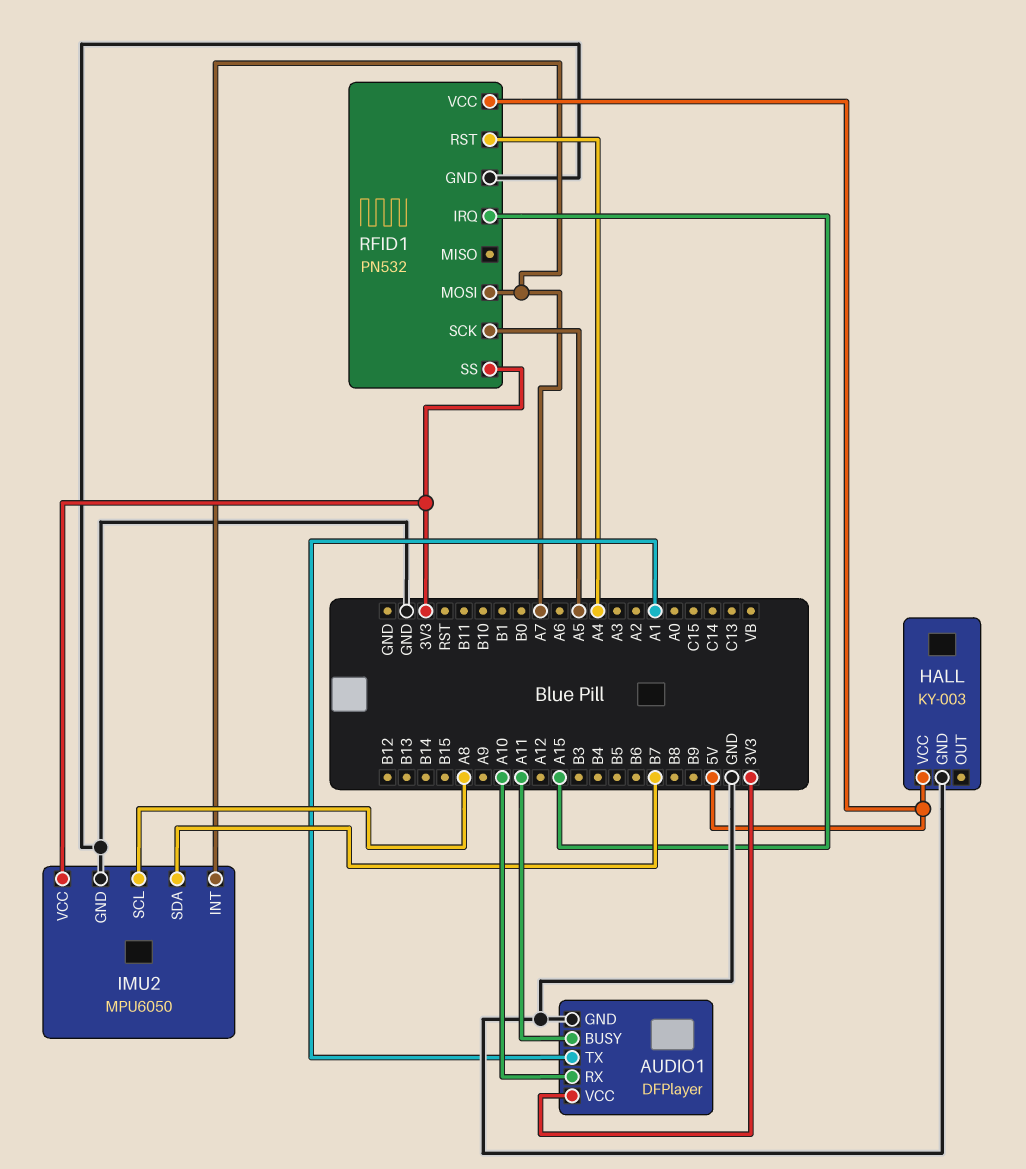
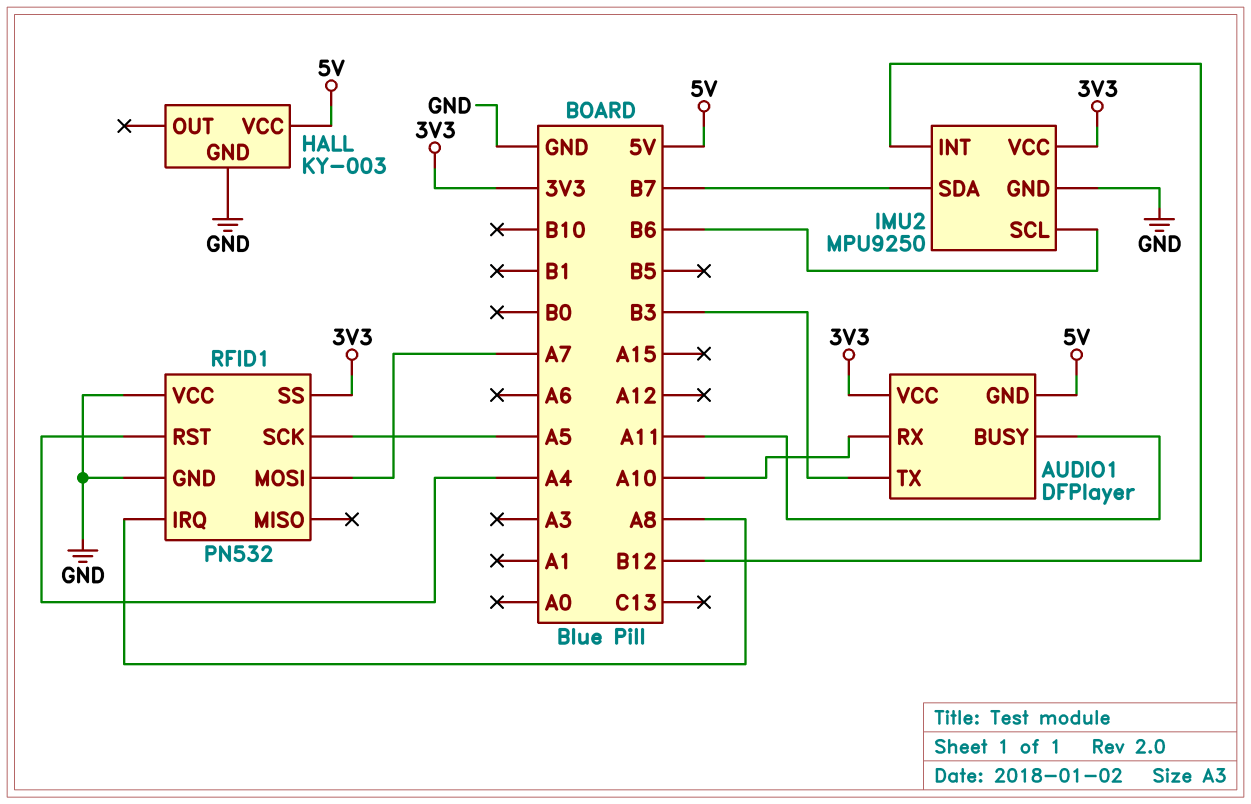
AUDIO1 pin GND: GND -> 5V
AUDIO1 pin TX: A1 -> B3
IMU2: MPU6050 -> MPU9250
IMU2 pin INT: A7 -> B12
IMU2 pin SCL: A8 -> B6
RFID1 pin IRQ: A15 -> A8
RFID1 pin VCC: 5V -> GND

